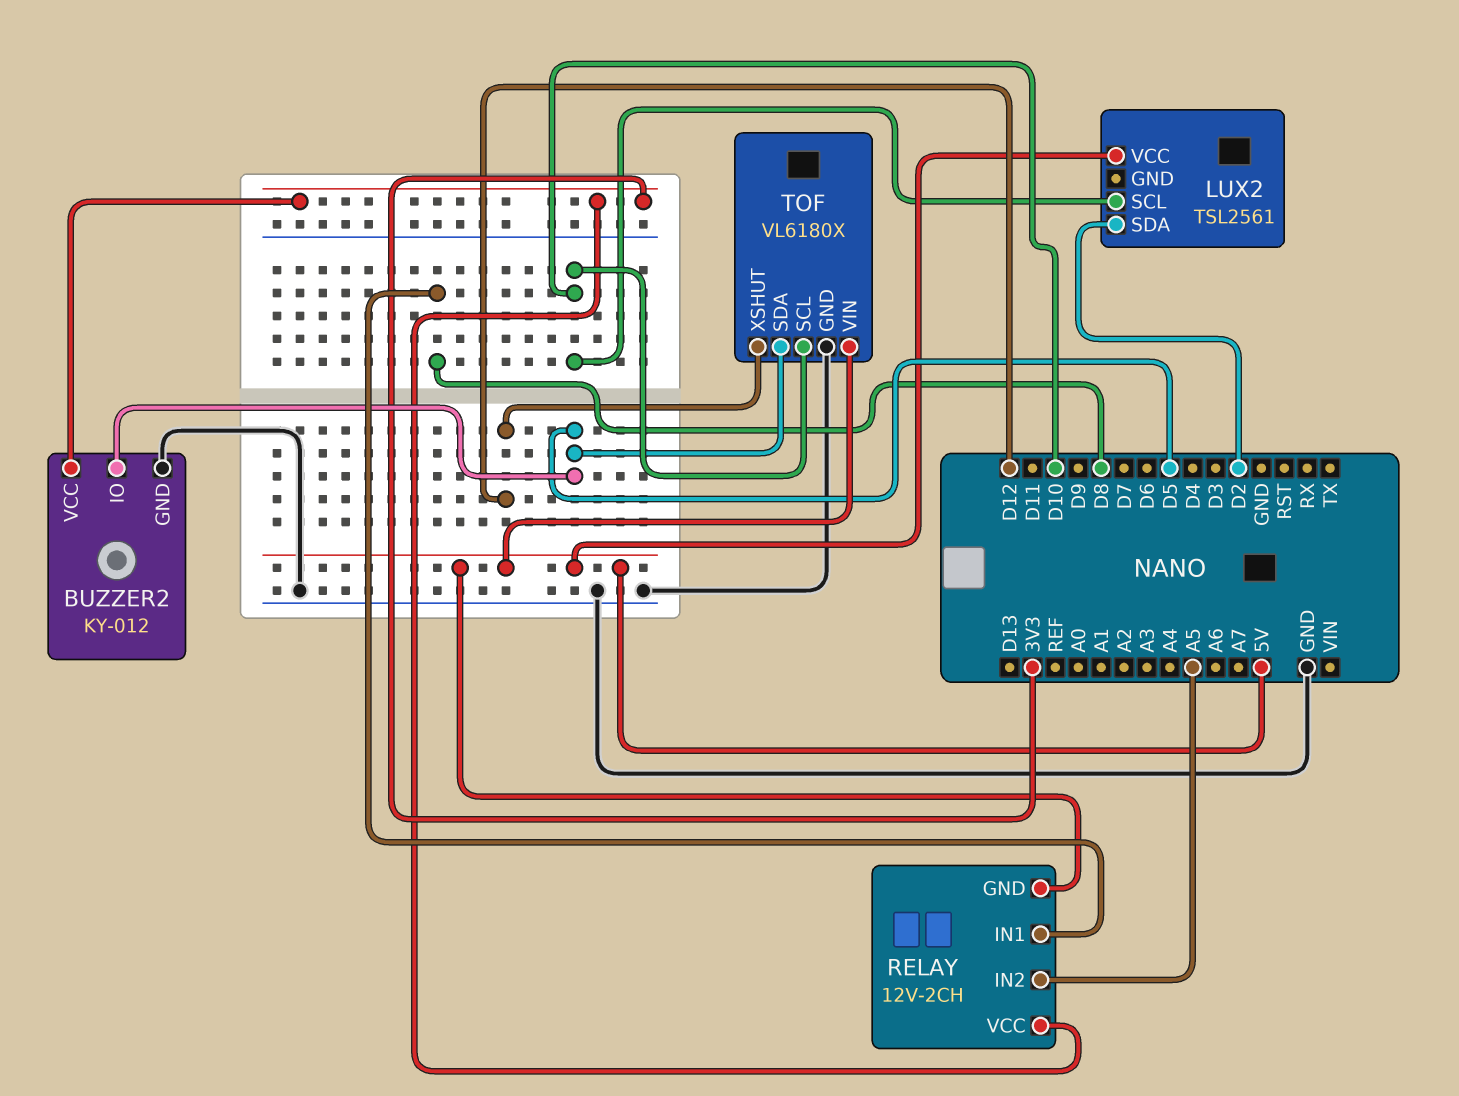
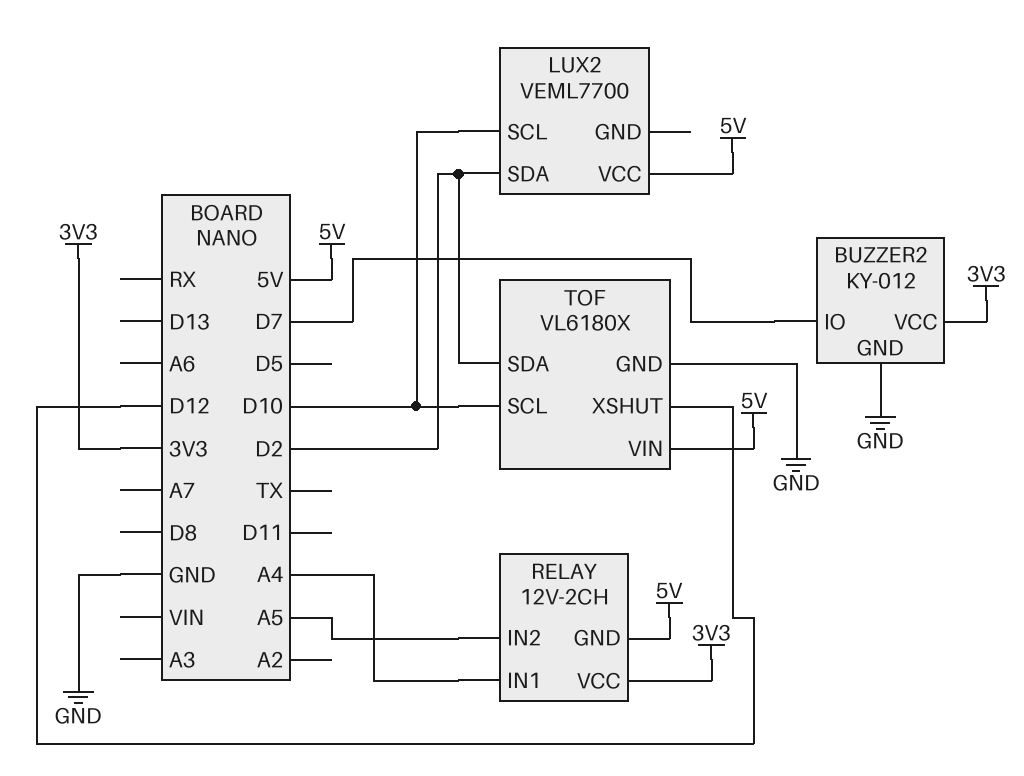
BUZZER2 pin IO: D5 -> D7
LUX2: TSL2561 -> VEML7700
RELAY pin IN1: D8 -> A4
TOF pin SDA: D5 -> D2

